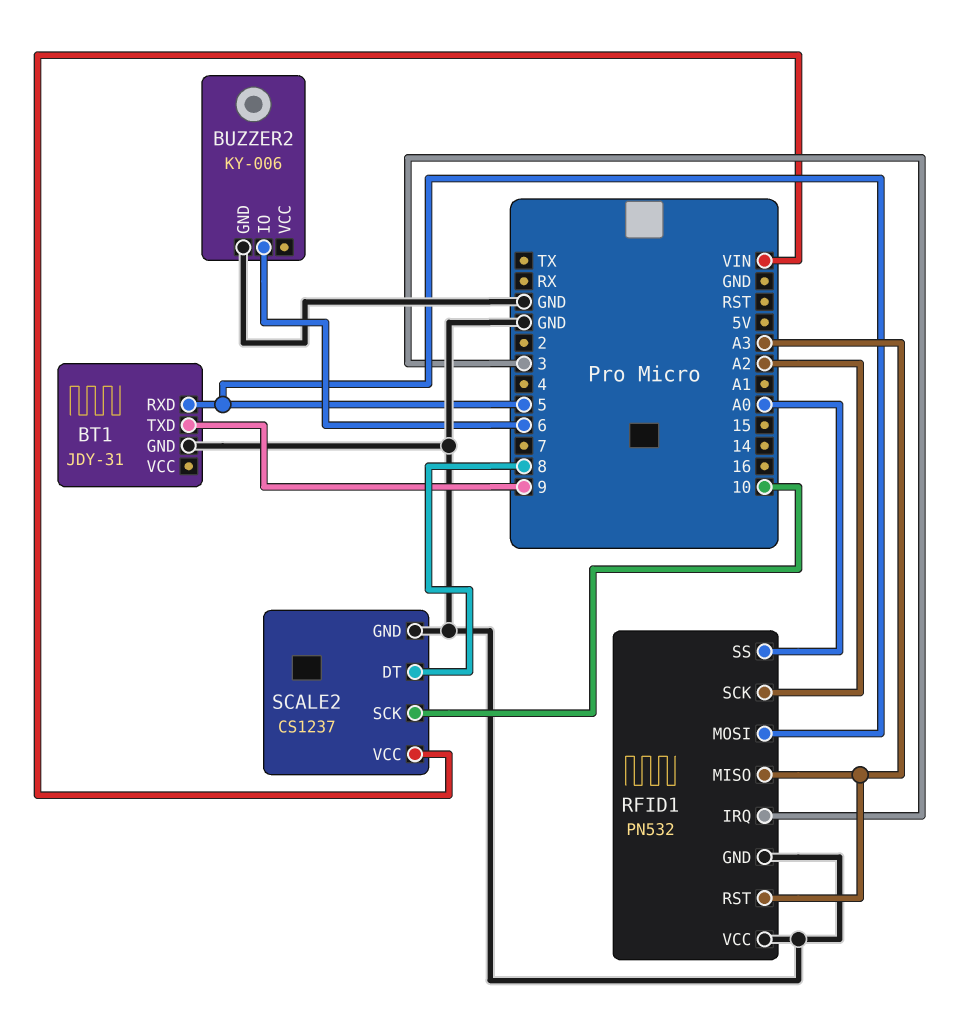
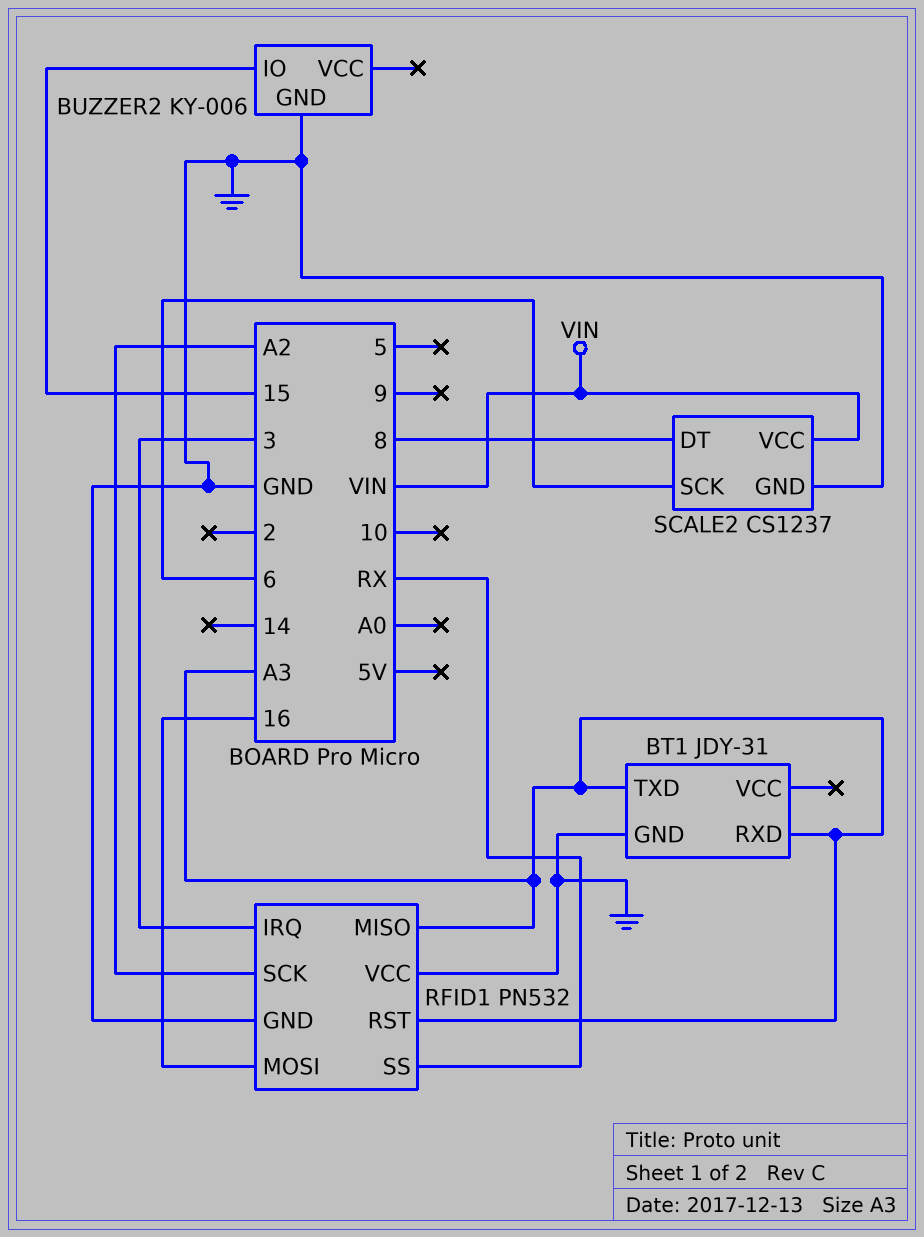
BT1 pin RXD: 5 -> A3
BT1 pin TXD: 9 -> A3
BUZZER2 pin IO: 6 -> 15
RFID1 pin MOSI: 5 -> 16
RFID1 pin SS: A0 -> RX
SCALE2 pin SCK: 10 -> 6

